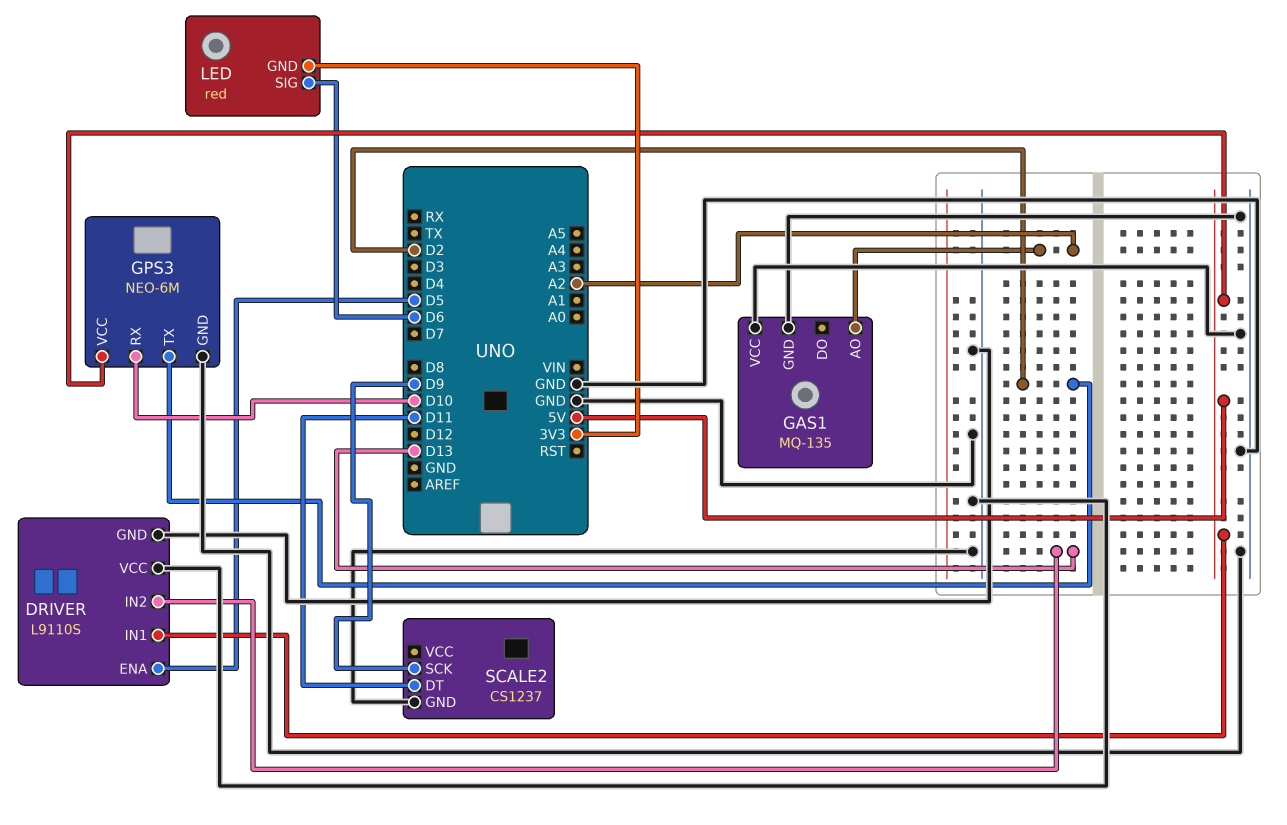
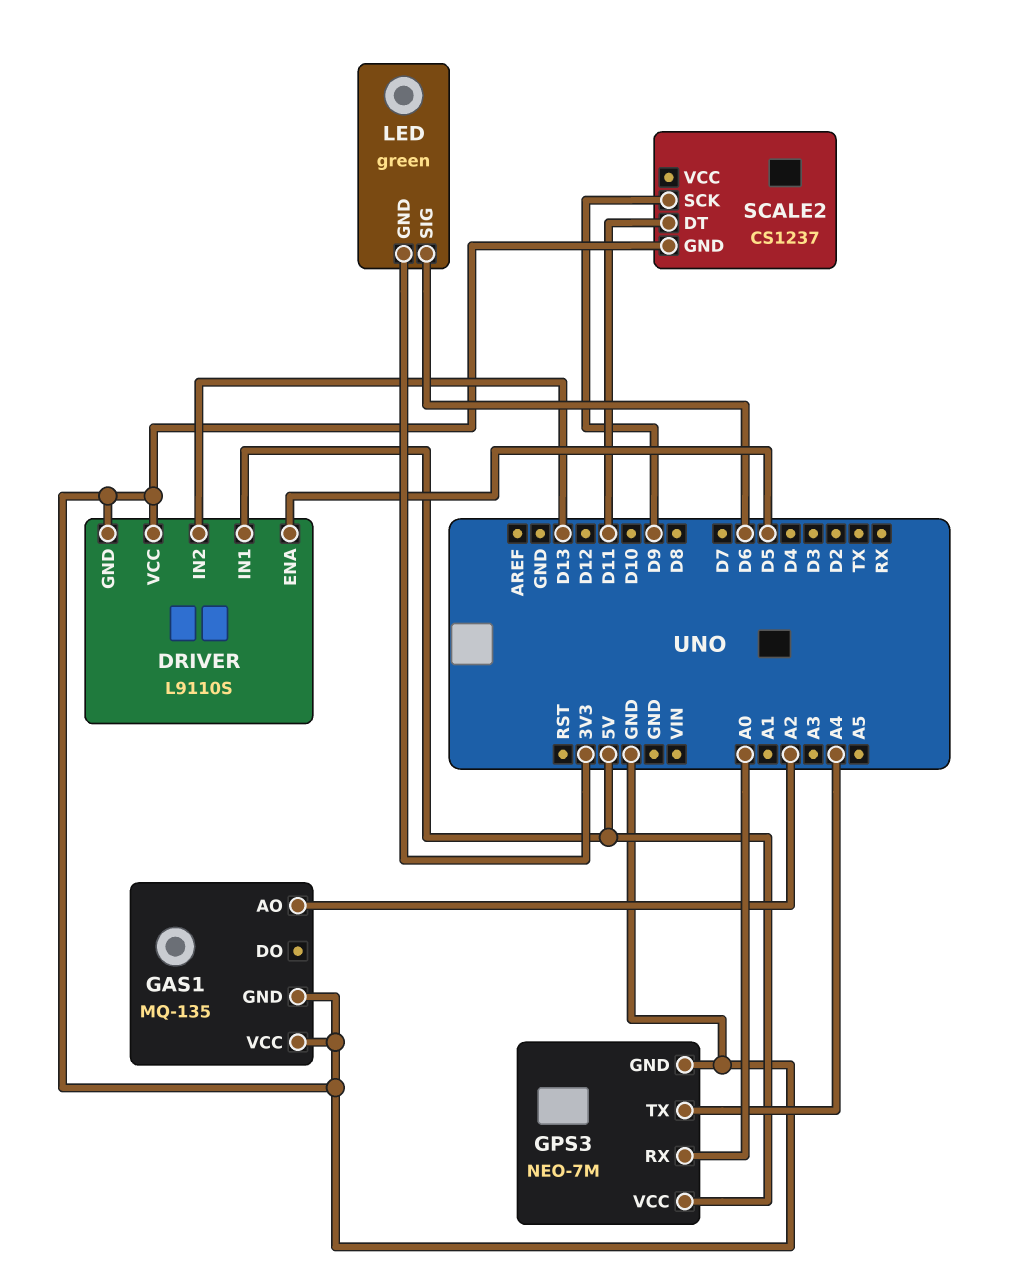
GPS3: NEO-6M -> NEO-7M
GPS3 pin RX: D10 -> A0
GPS3 pin TX: D2 -> A4
LED: red -> green

